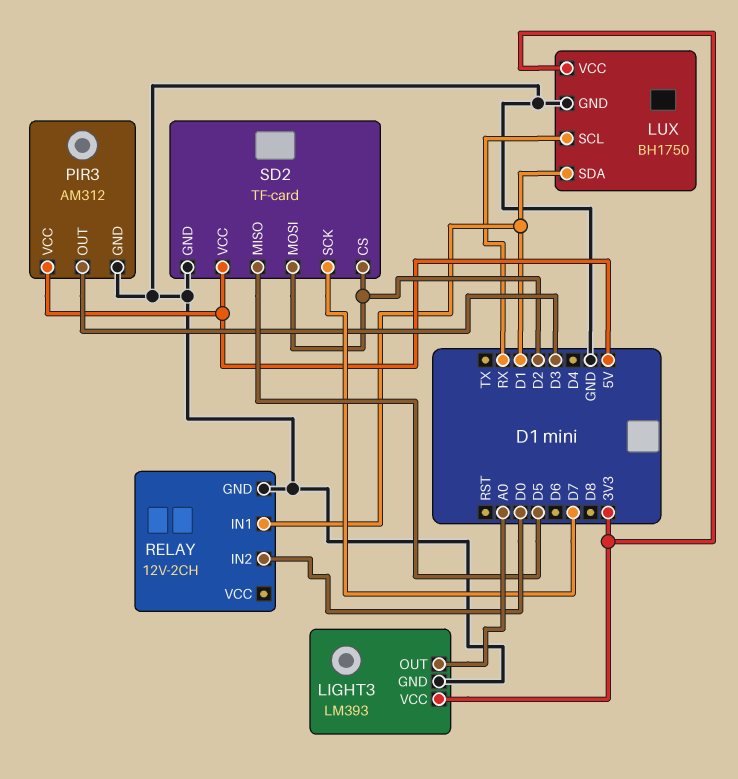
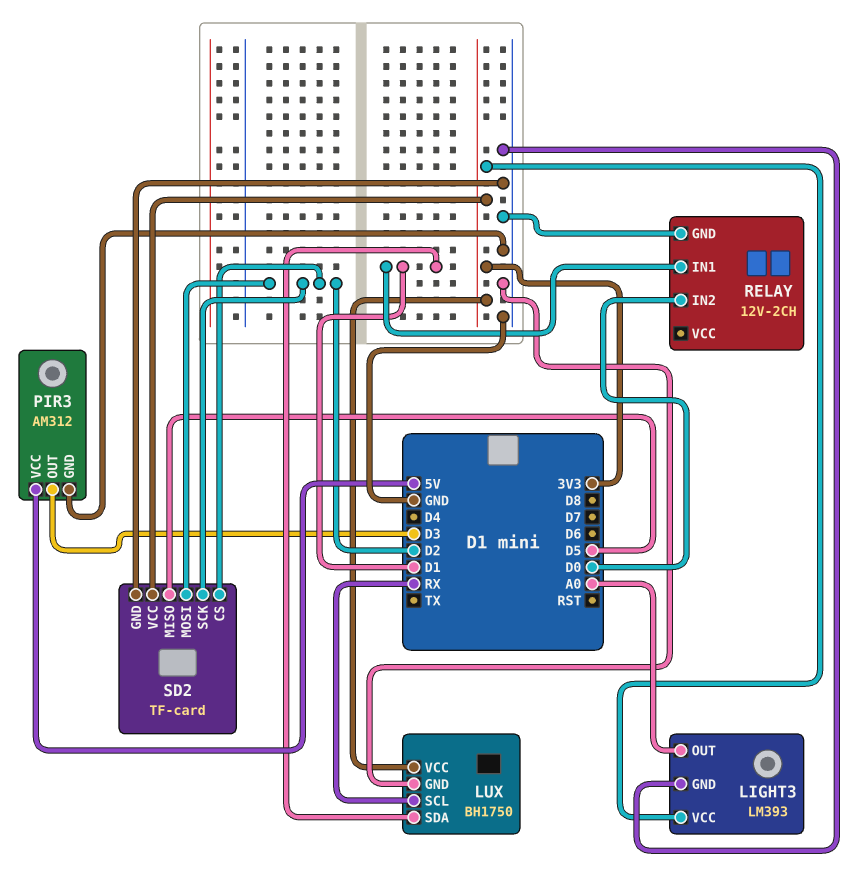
SD2 pin SCK: D7 -> D2
SD2 pin VCC: 5V -> 3V3

